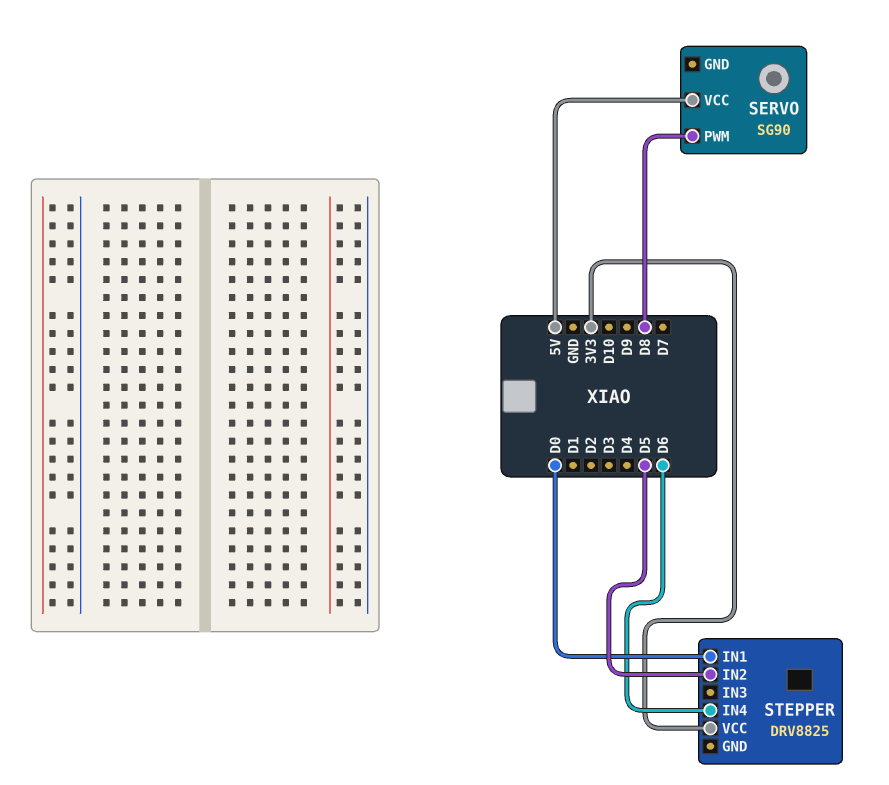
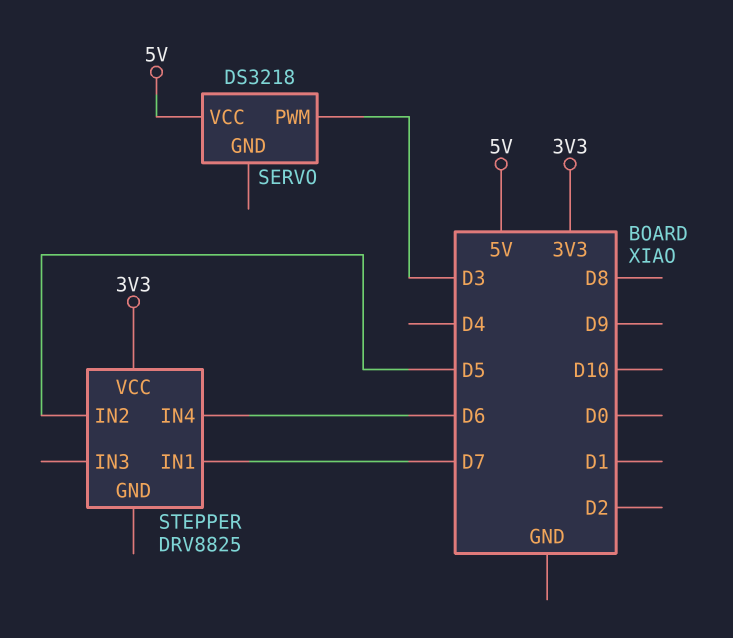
SERVO: SG90 -> DS3218
SERVO pin PWM: D8 -> D3
STEPPER pin IN1: D0 -> D7

